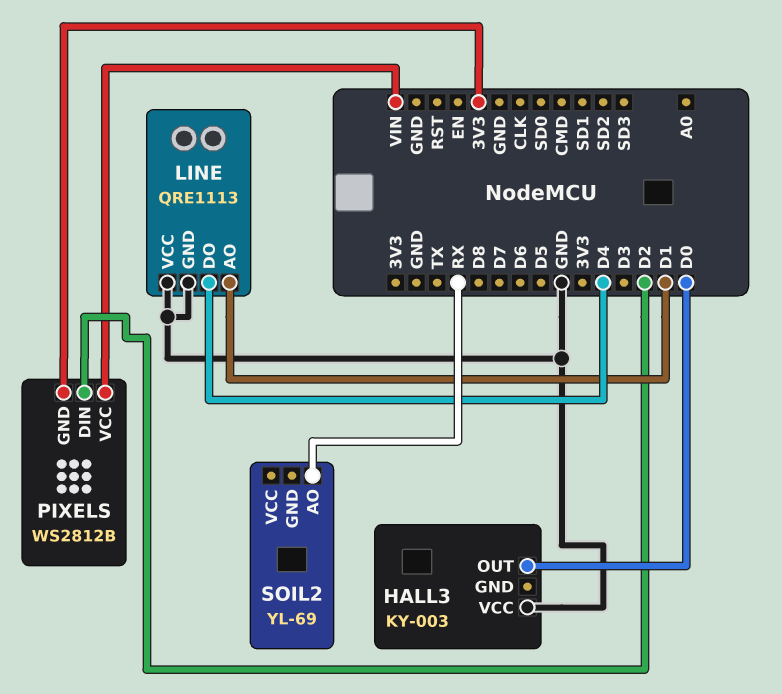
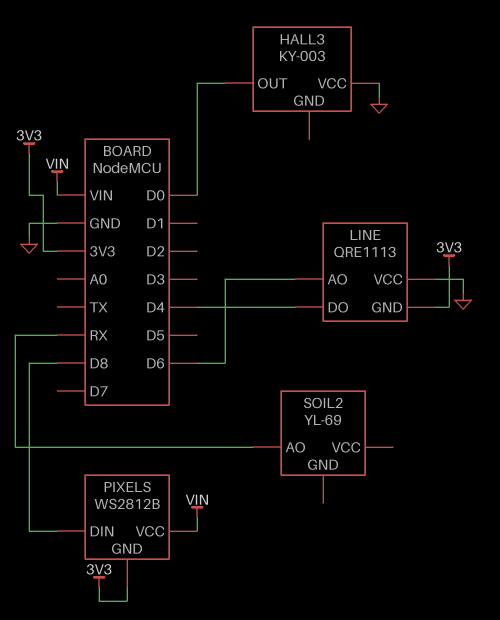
LINE pin AO: D1 -> D6
LINE pin GND: GND -> 3V3
PIXELS pin DIN: D2 -> D8

